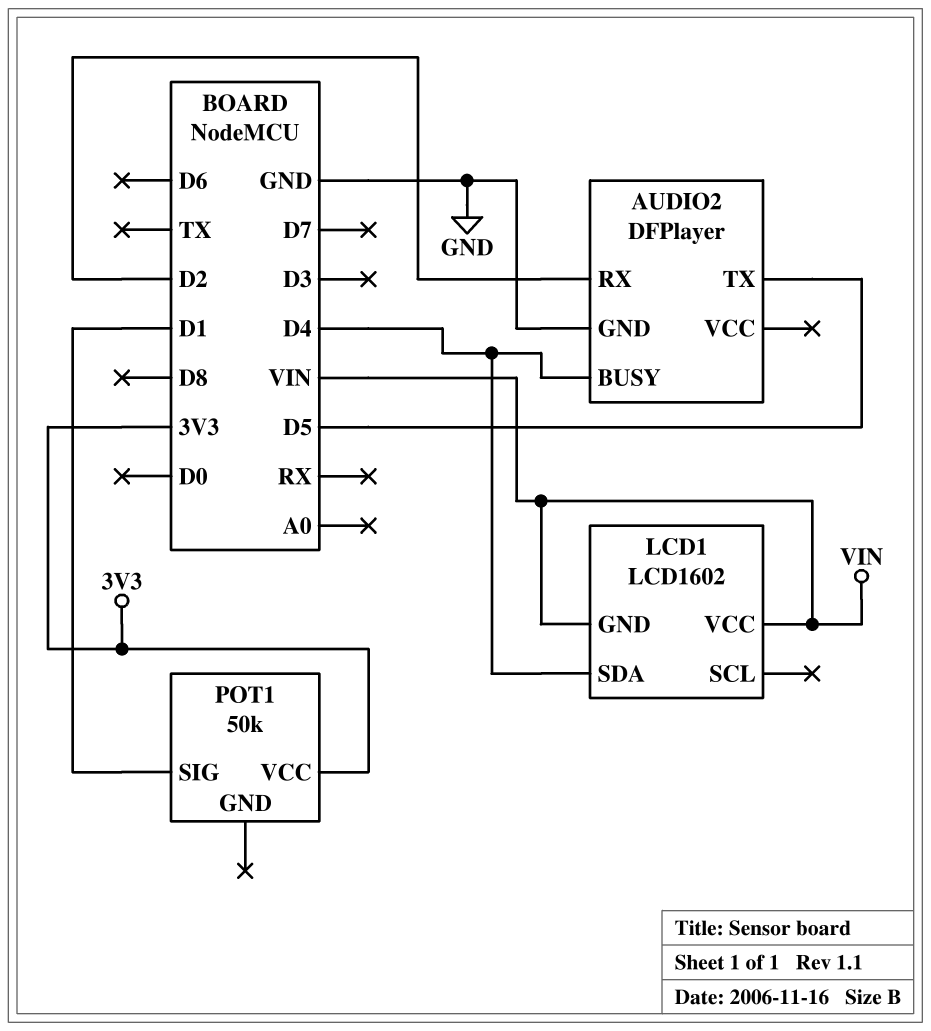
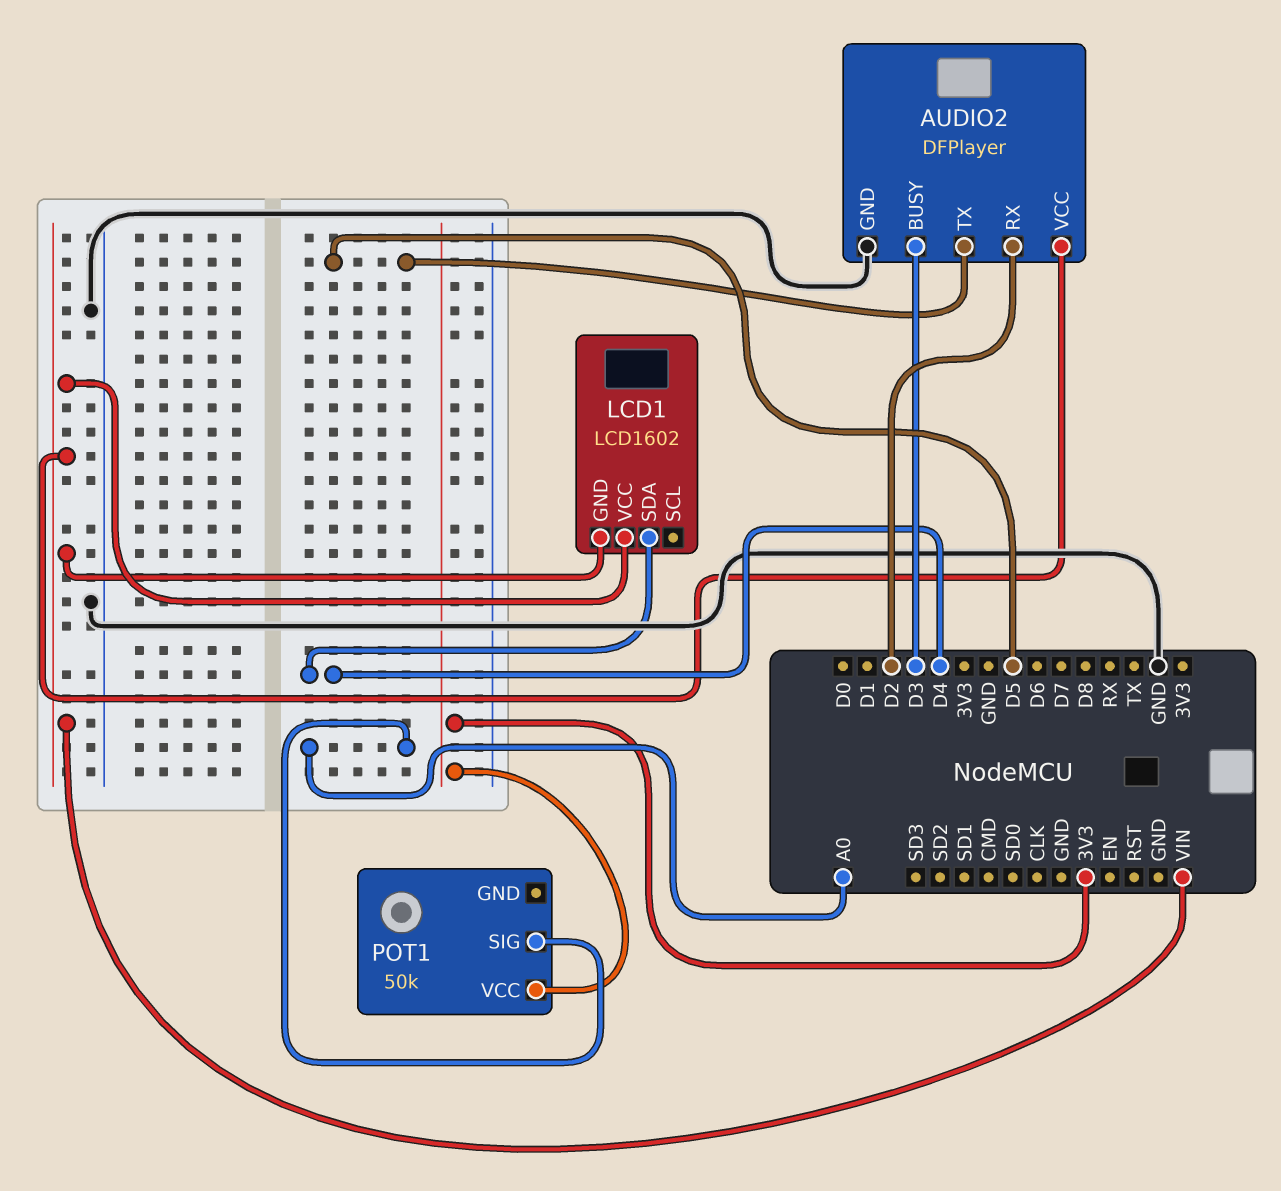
AUDIO2 pin BUSY: D4 -> D3
AUDIO2 pin VCC: none -> VIN
POT1 pin SIG: D1 -> A0

